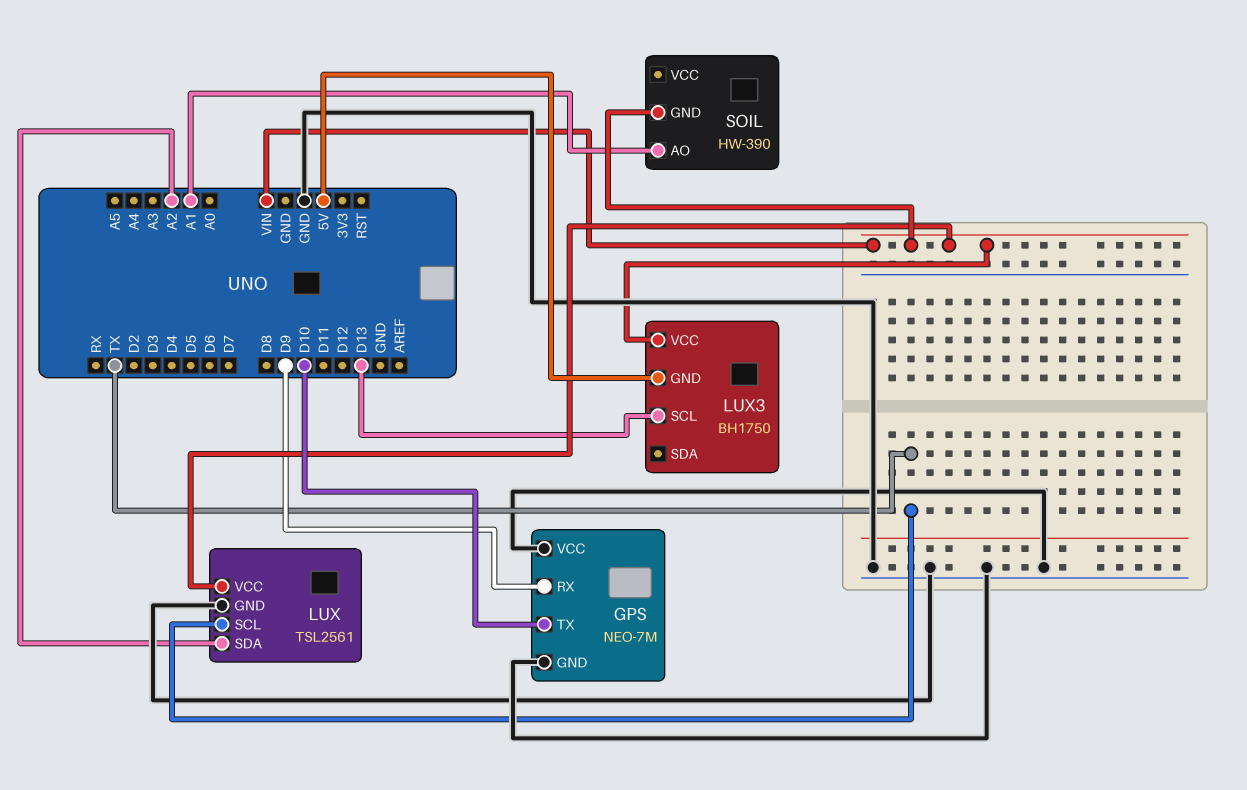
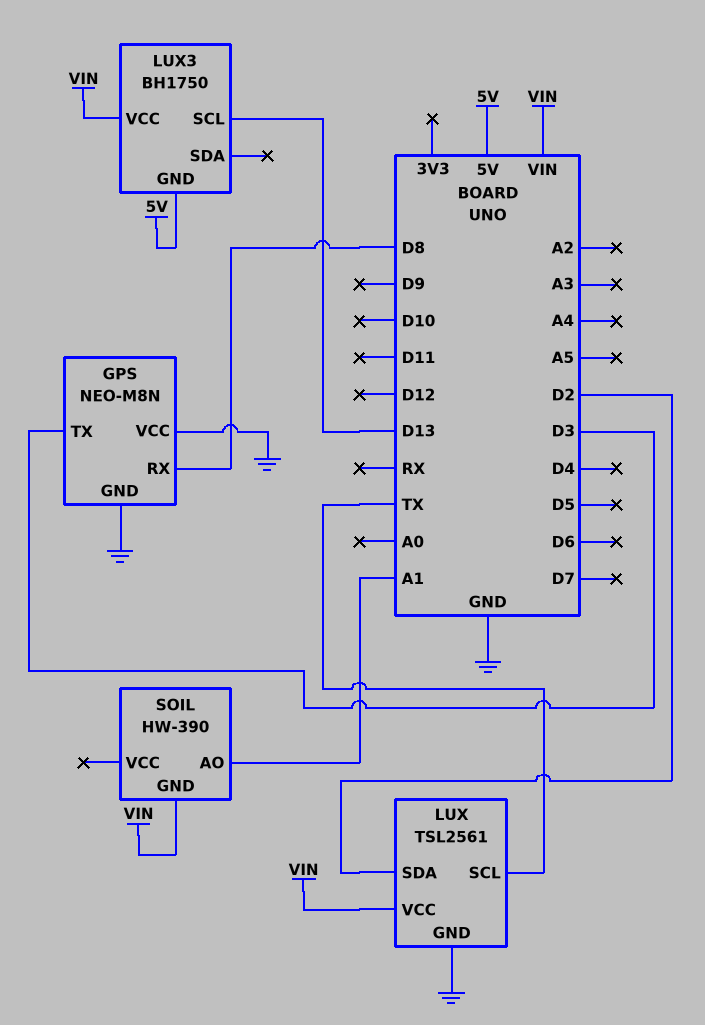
GPS: NEO-7M -> NEO-M8N
GPS pin RX: D9 -> D8
GPS pin TX: D10 -> D3
LUX pin SDA: A2 -> D2

